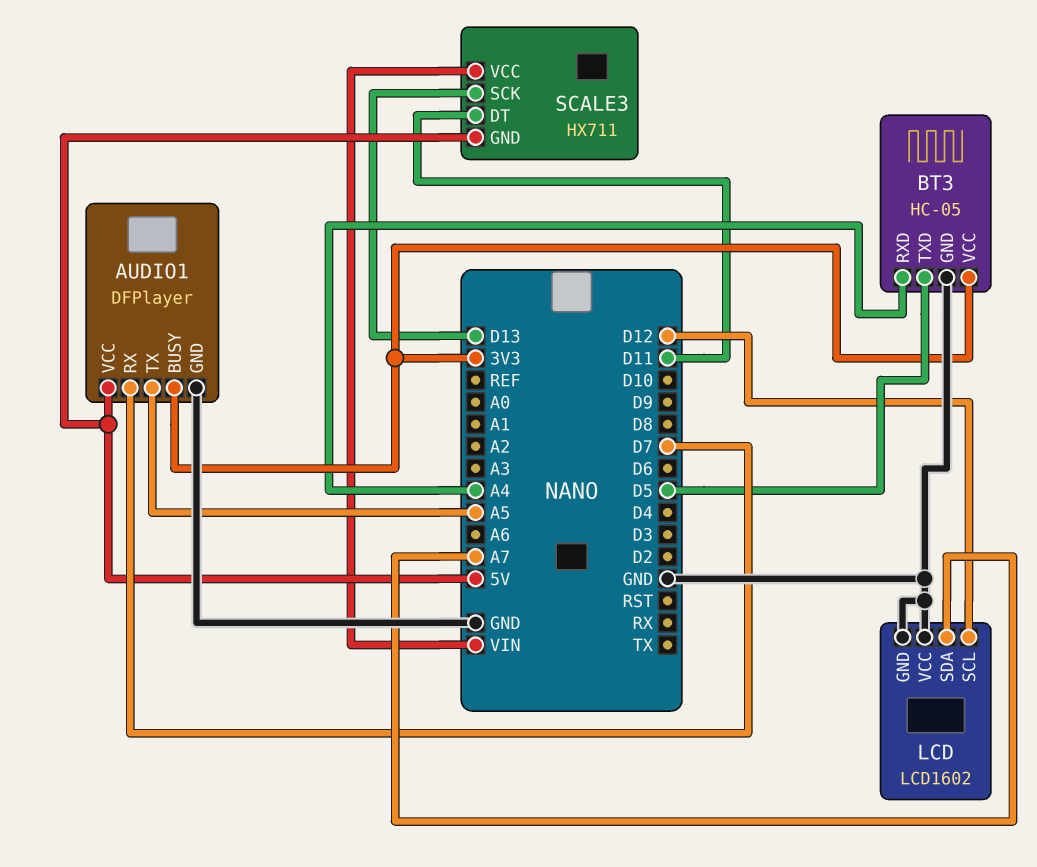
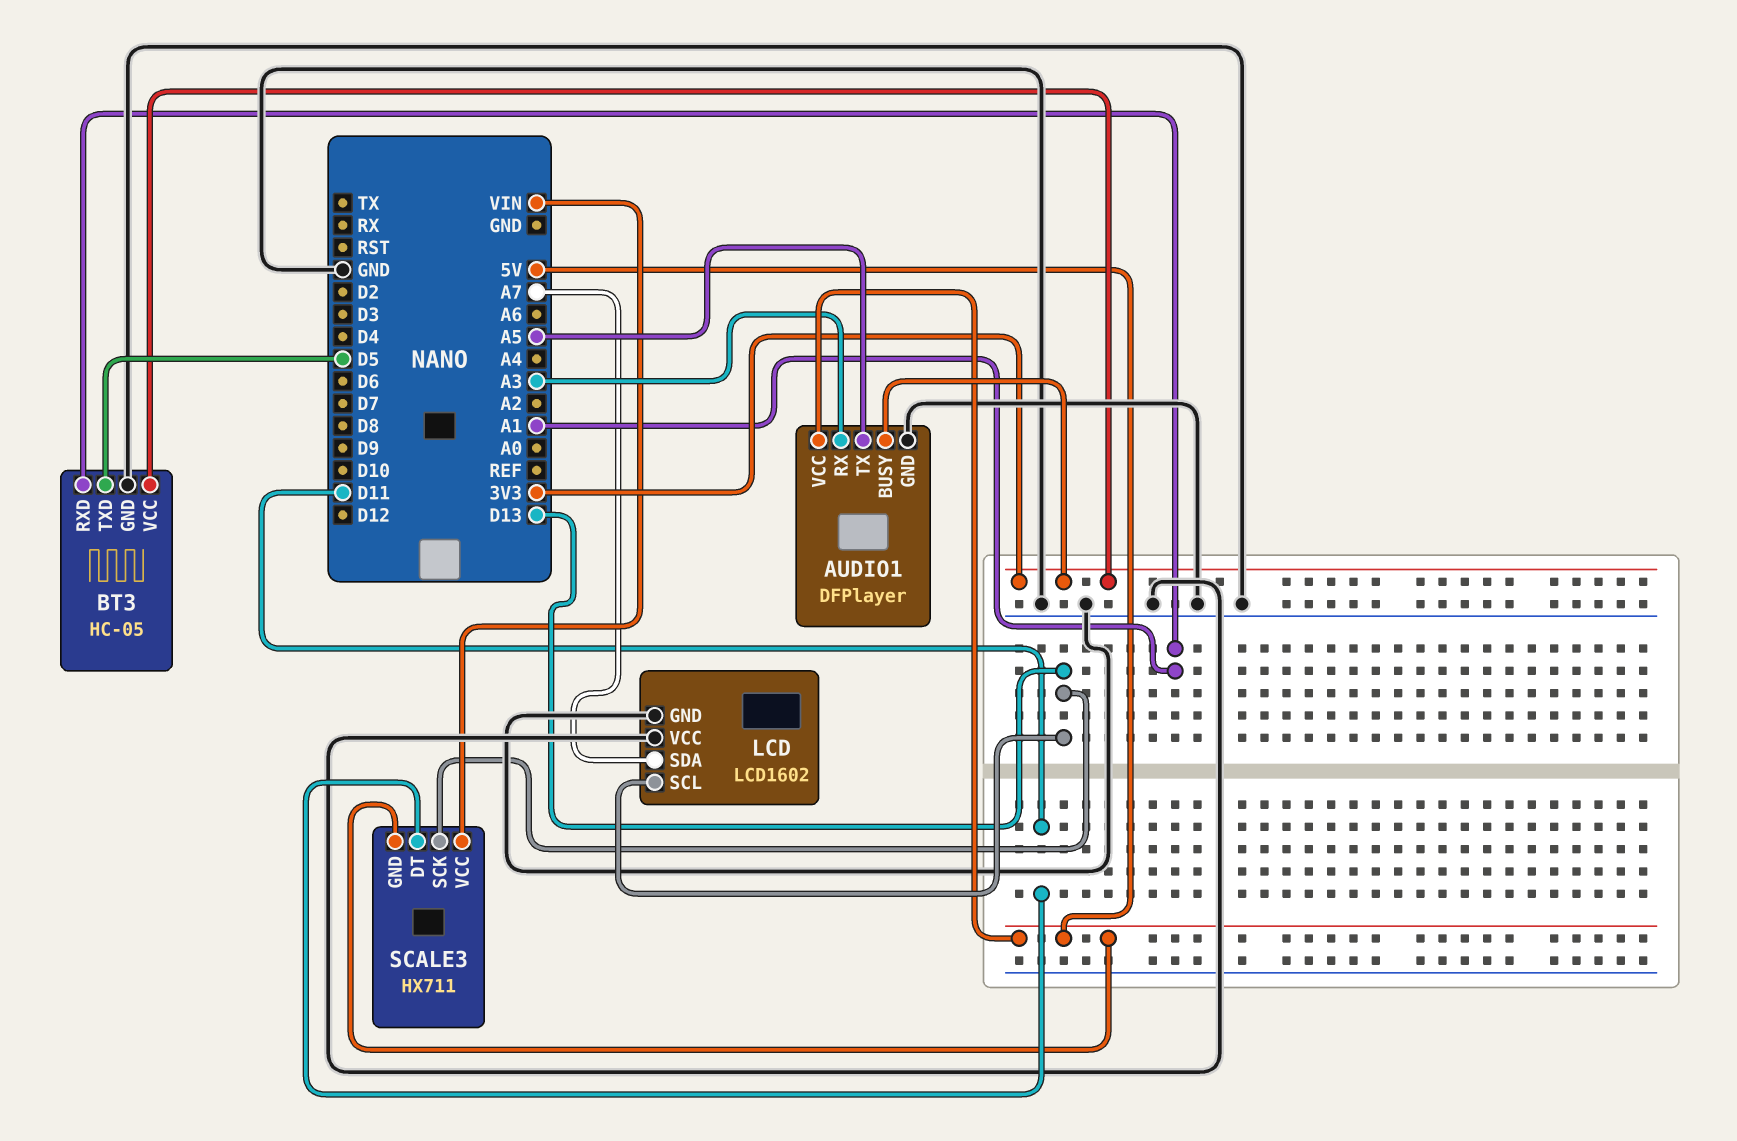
AUDIO1 pin RX: D7 -> A3
BT3 pin RXD: A4 -> A1
LCD pin SCL: D12 -> D13

